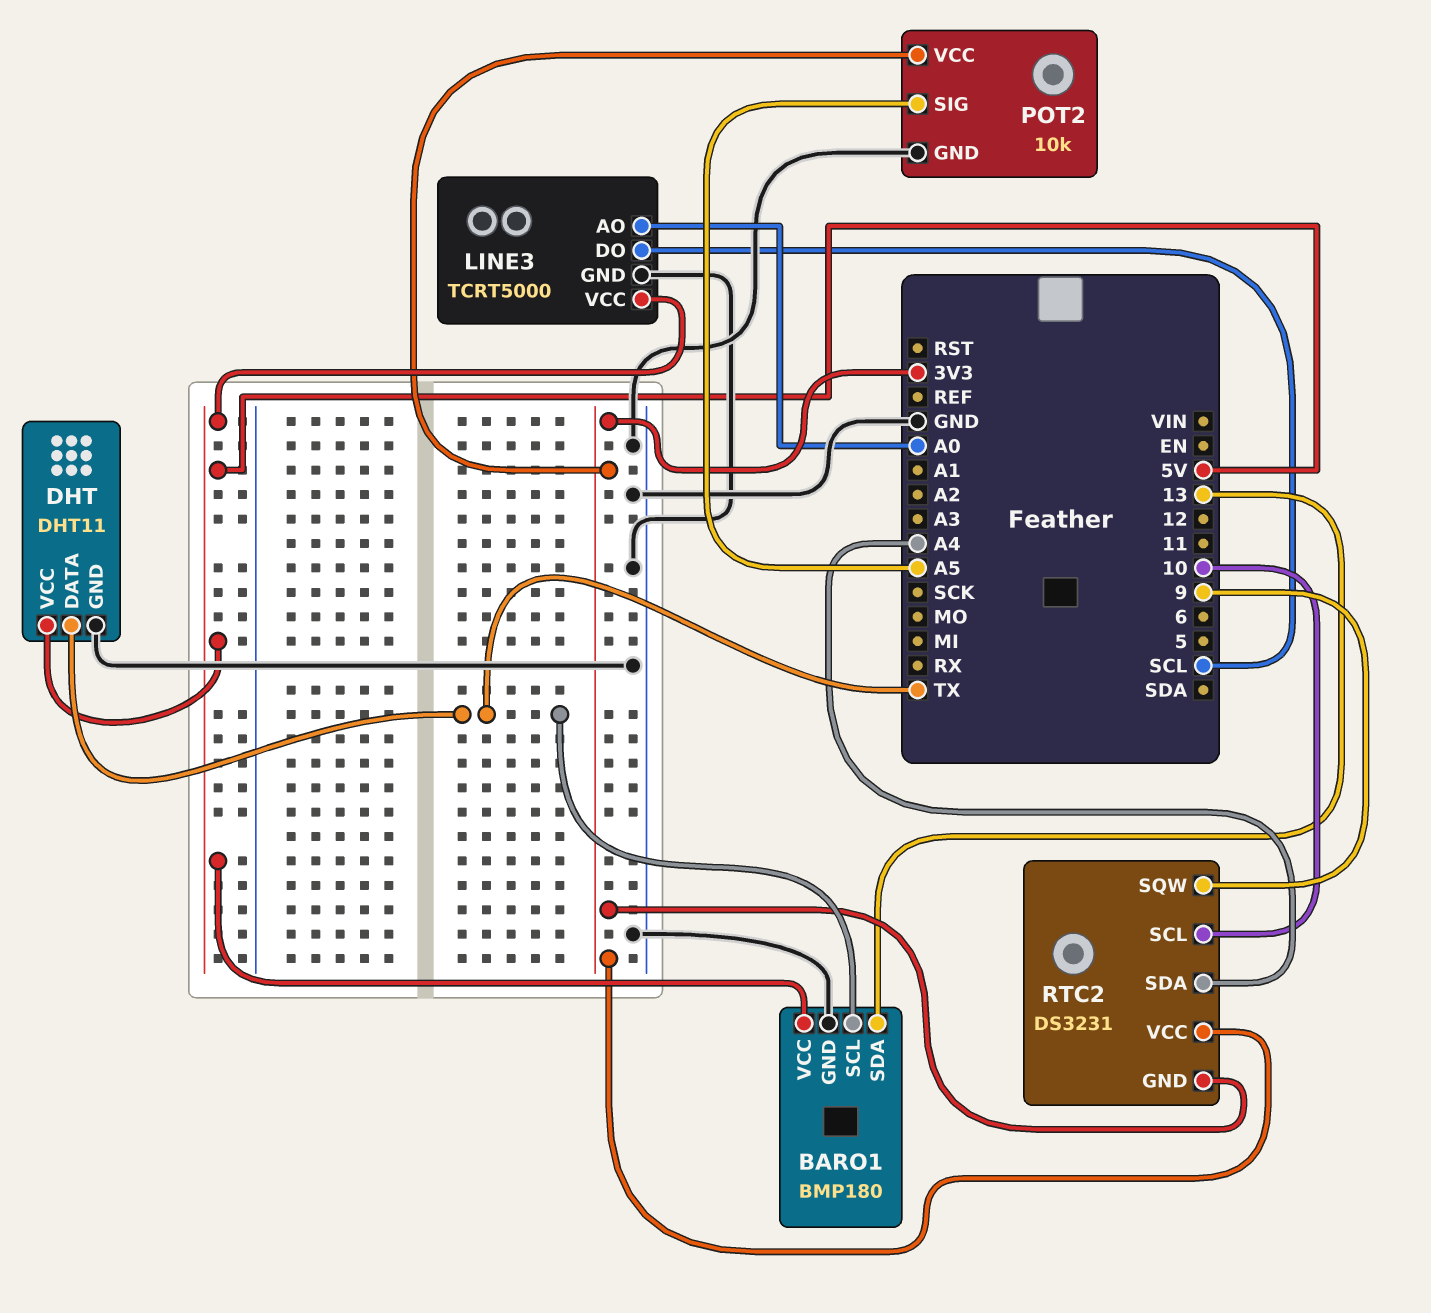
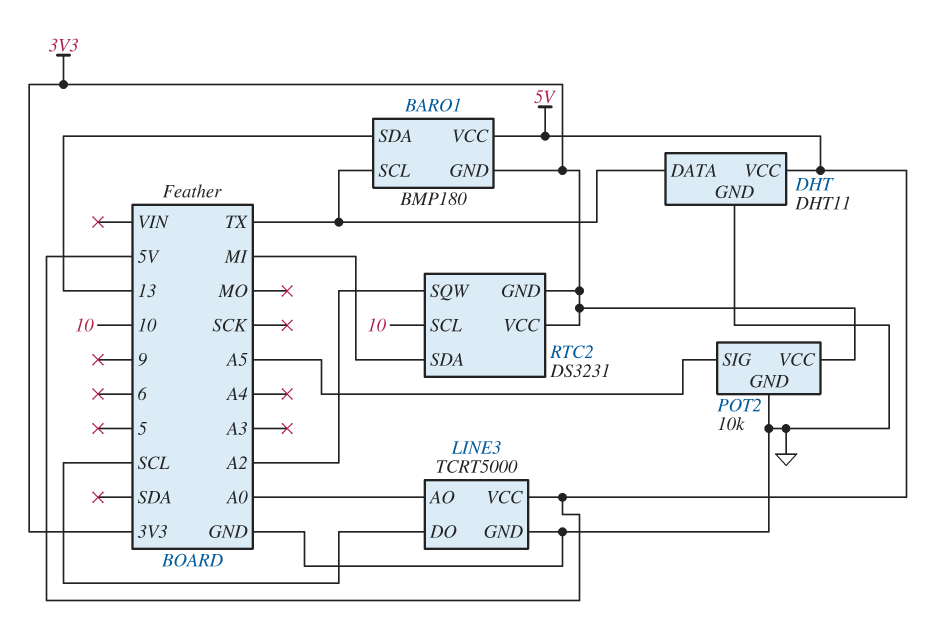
BARO1 pin GND: GND -> 3V3
RTC2 pin SDA: A4 -> MI
RTC2 pin SQW: 9 -> A2

